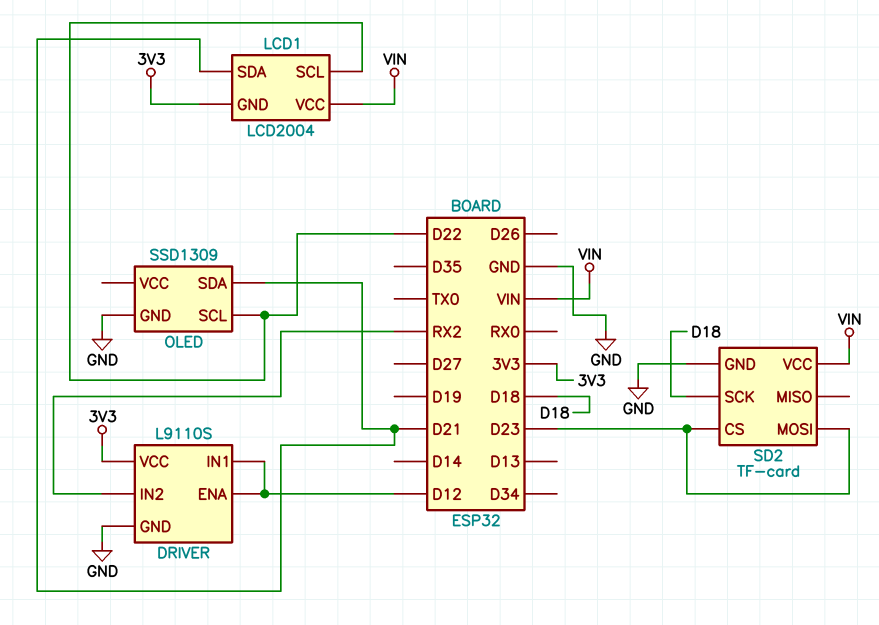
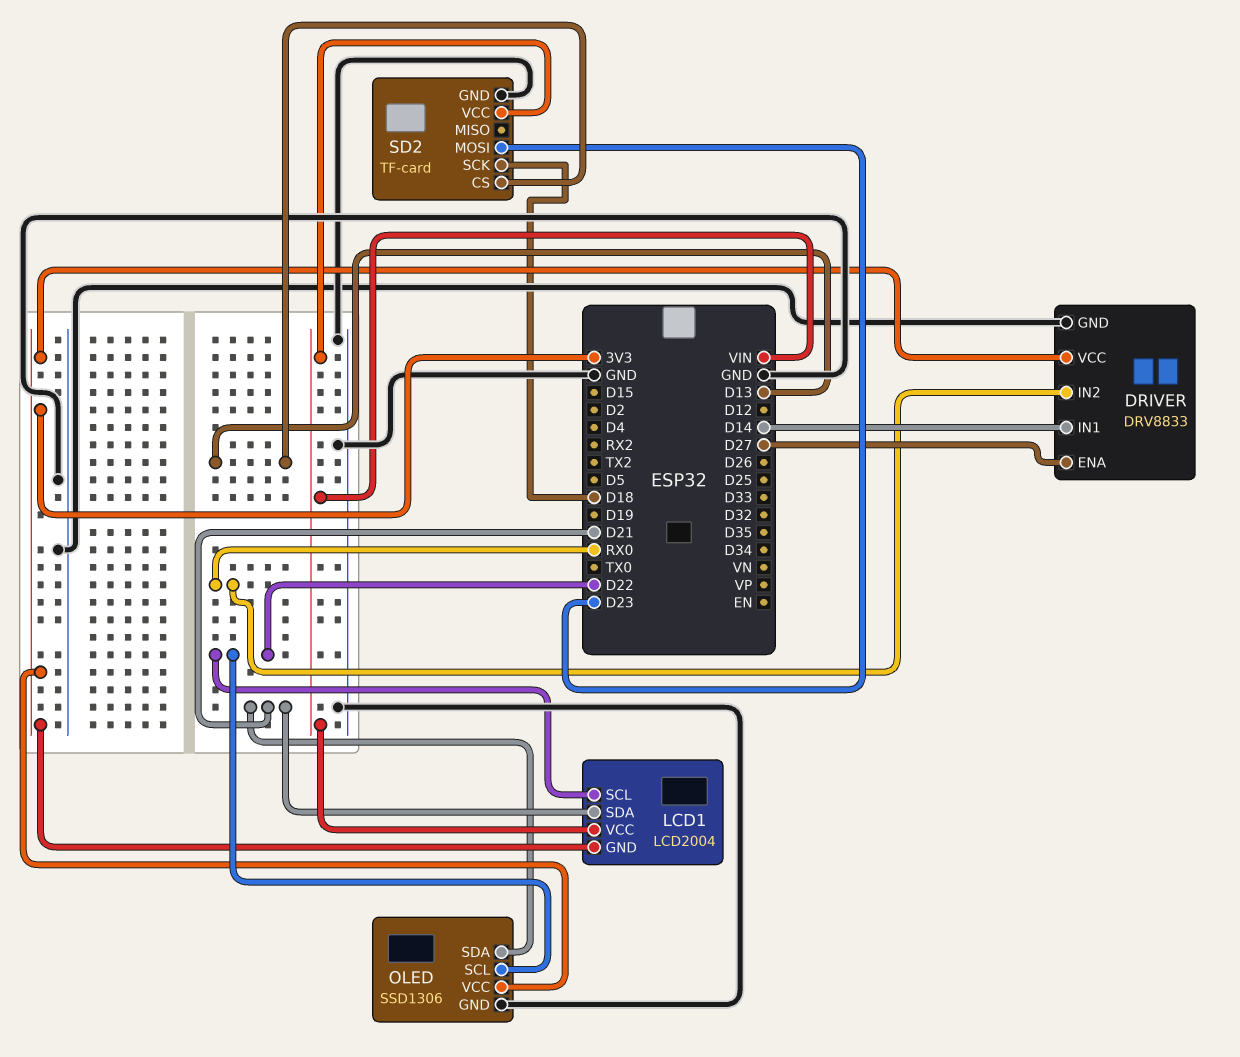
DRIVER: L9110S -> DRV8833
DRIVER pin ENA: D12 -> D27
DRIVER pin IN1: D12 -> D14
DRIVER pin IN2: RX2 -> RX0
OLED: SSD1309 -> SSD1306
OLED pin VCC: none -> 3V3
SD2 pin CS: D23 -> D13

